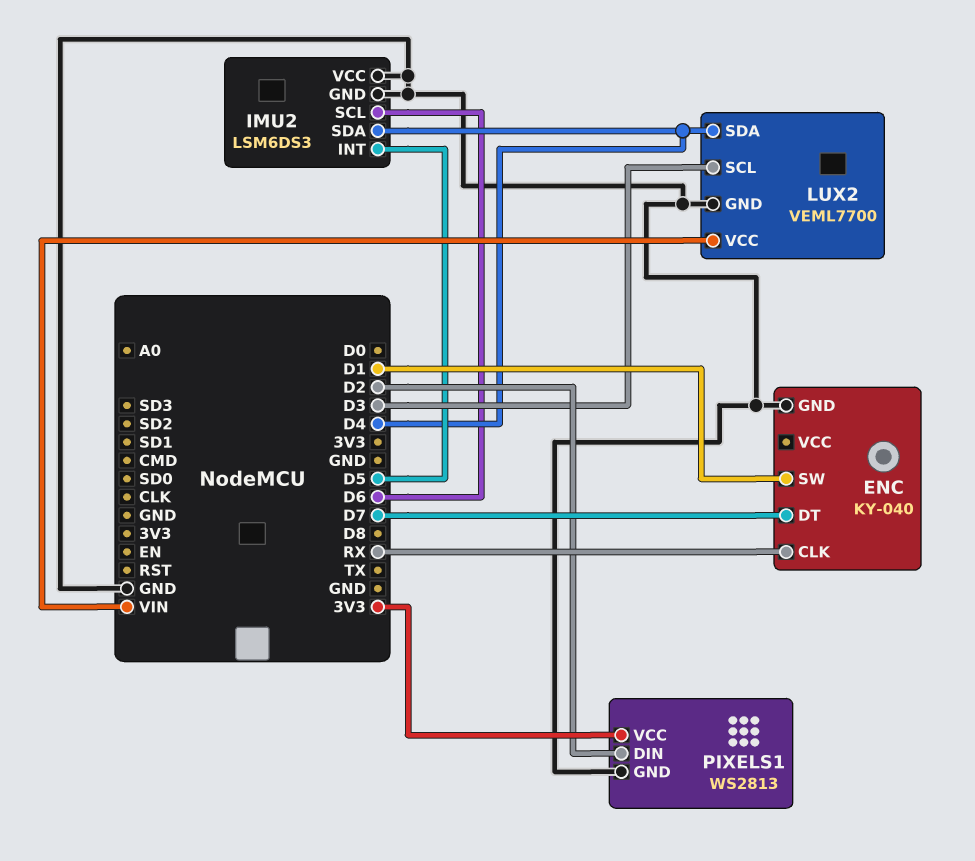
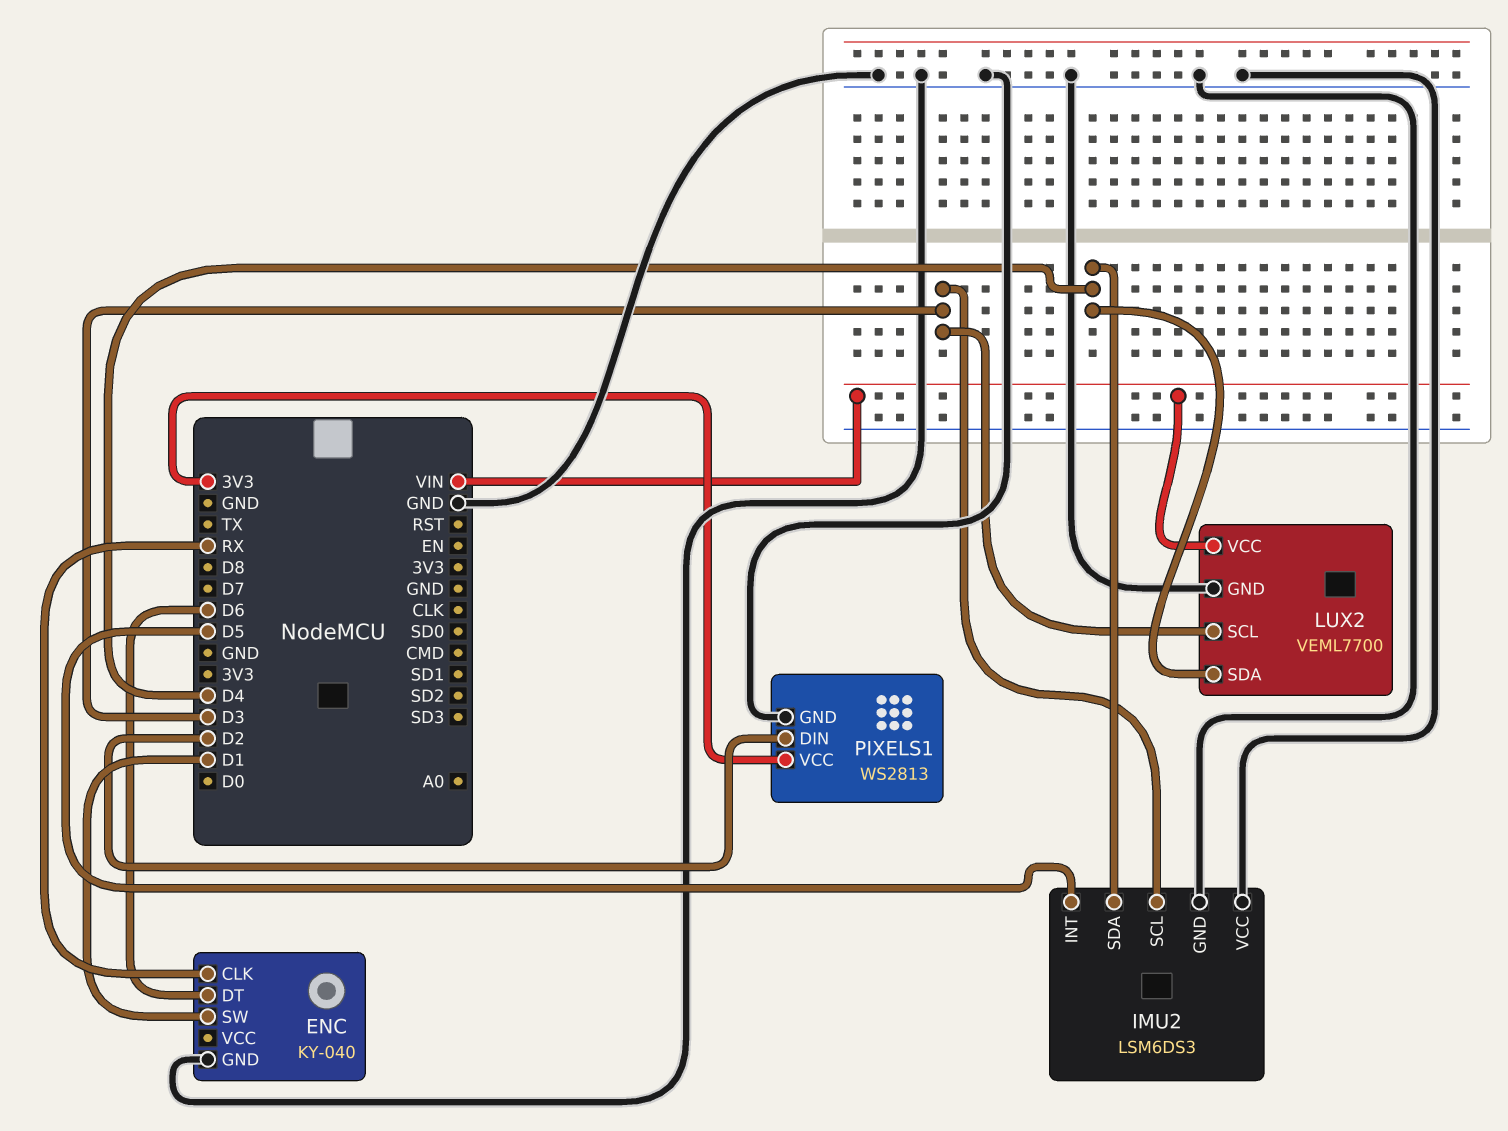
ENC pin DT: D7 -> D6
IMU2 pin SCL: D6 -> D3

